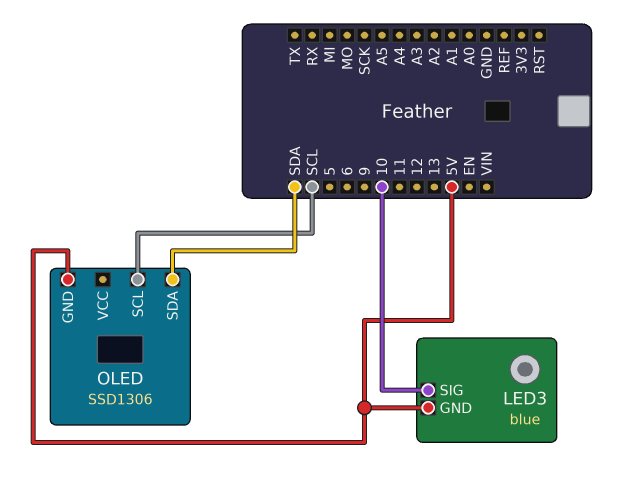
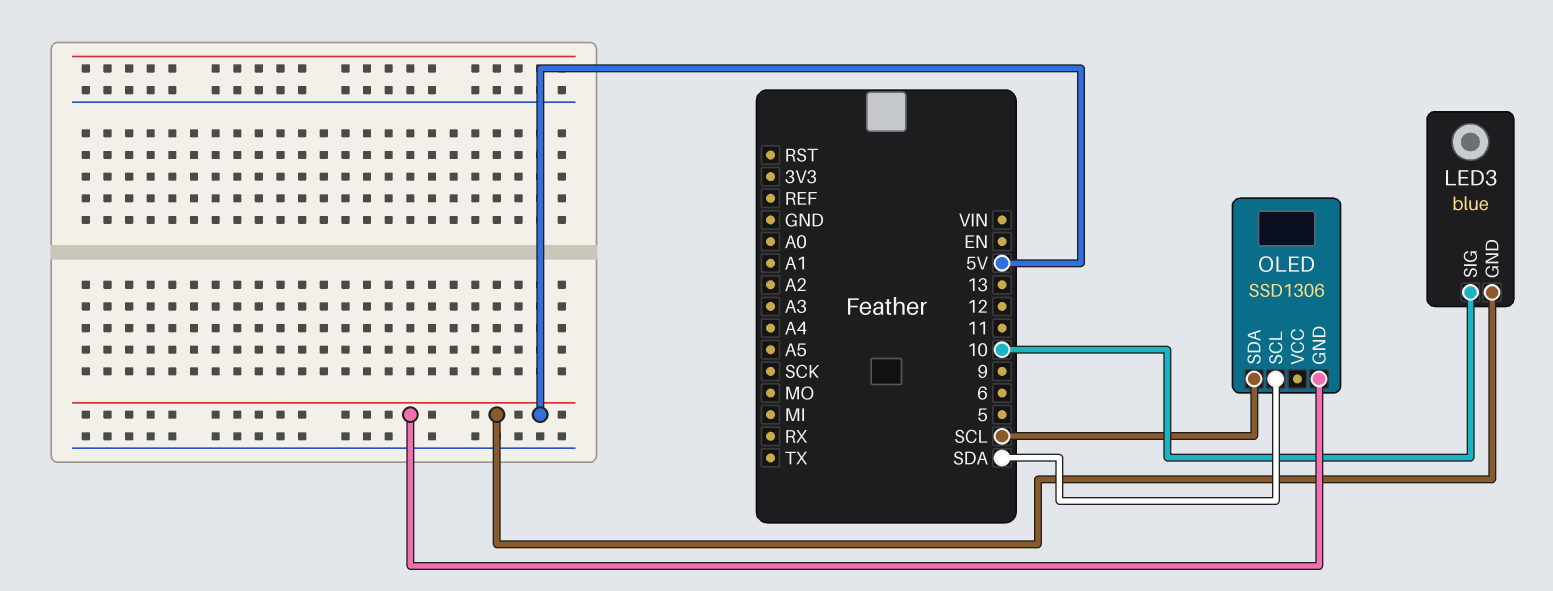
OLED pin SCL: SCL -> SDA
OLED pin SDA: SDA -> SCL

